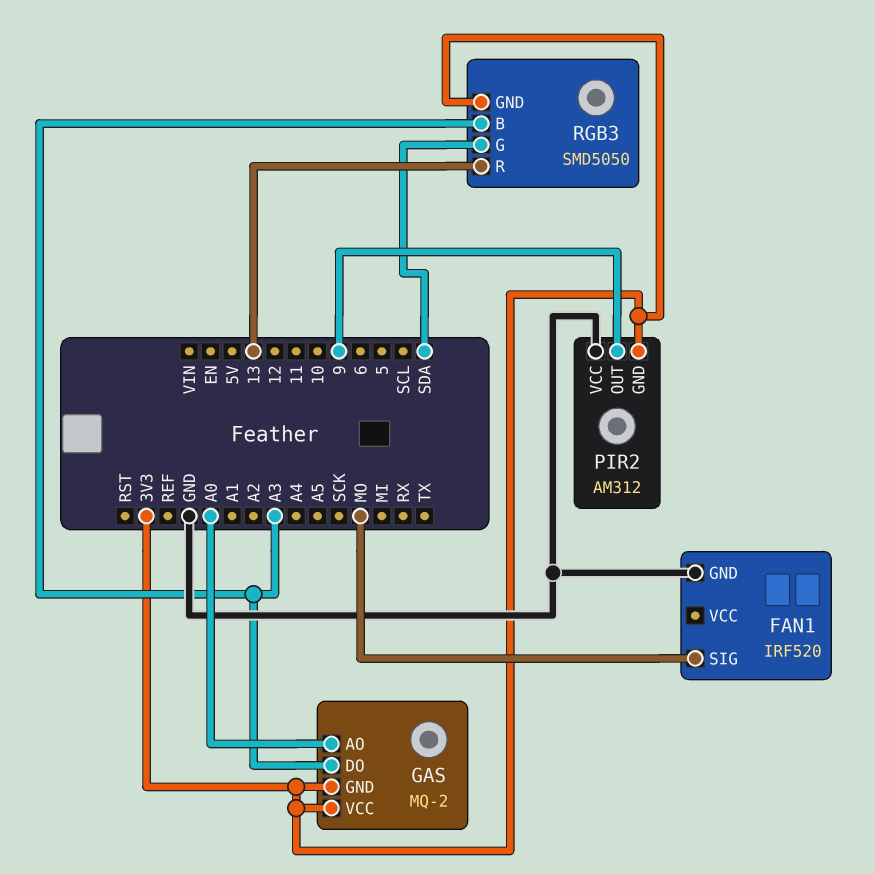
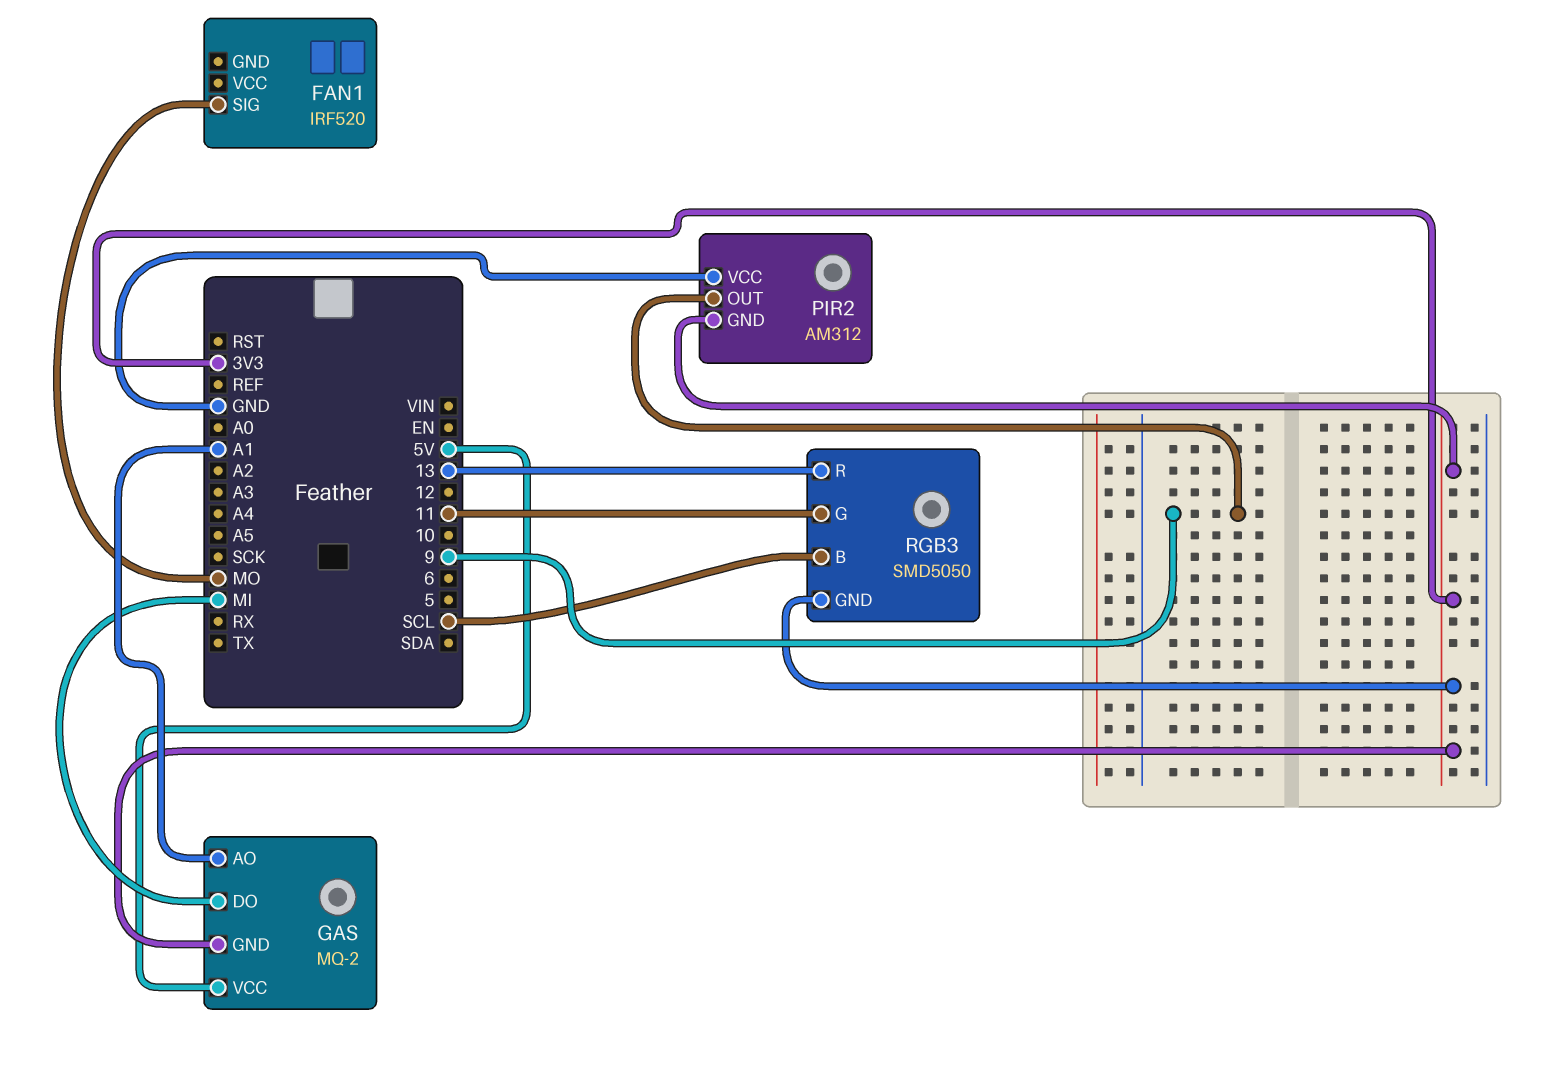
FAN1 pin GND: GND -> none
GAS pin AO: A0 -> A1
GAS pin DO: A3 -> MI
GAS pin VCC: 3V3 -> 5V
RGB3 pin B: A3 -> SCL
RGB3 pin G: SDA -> 11

